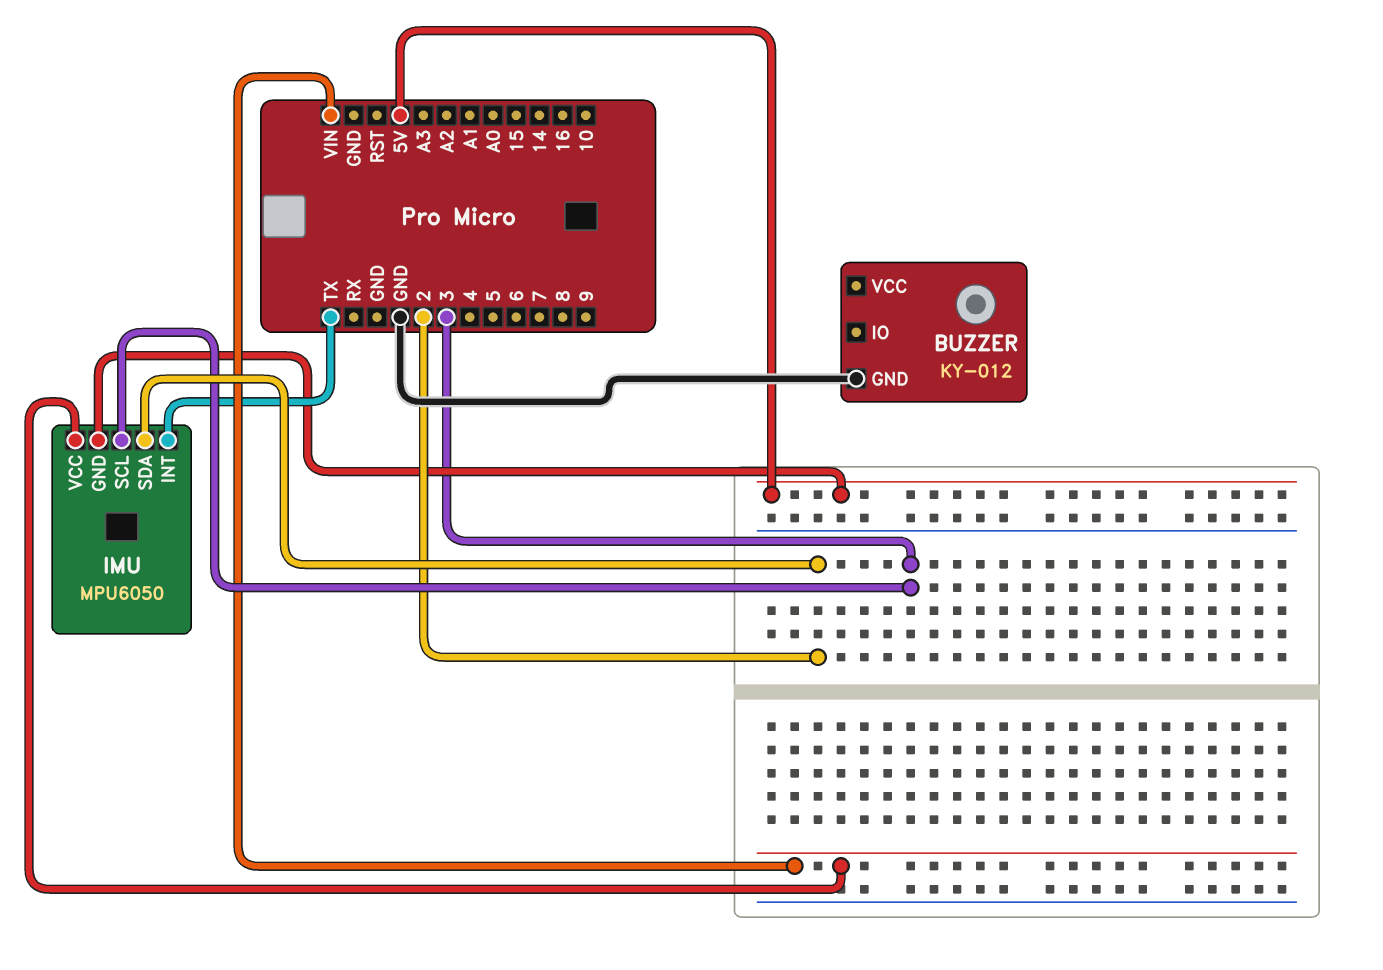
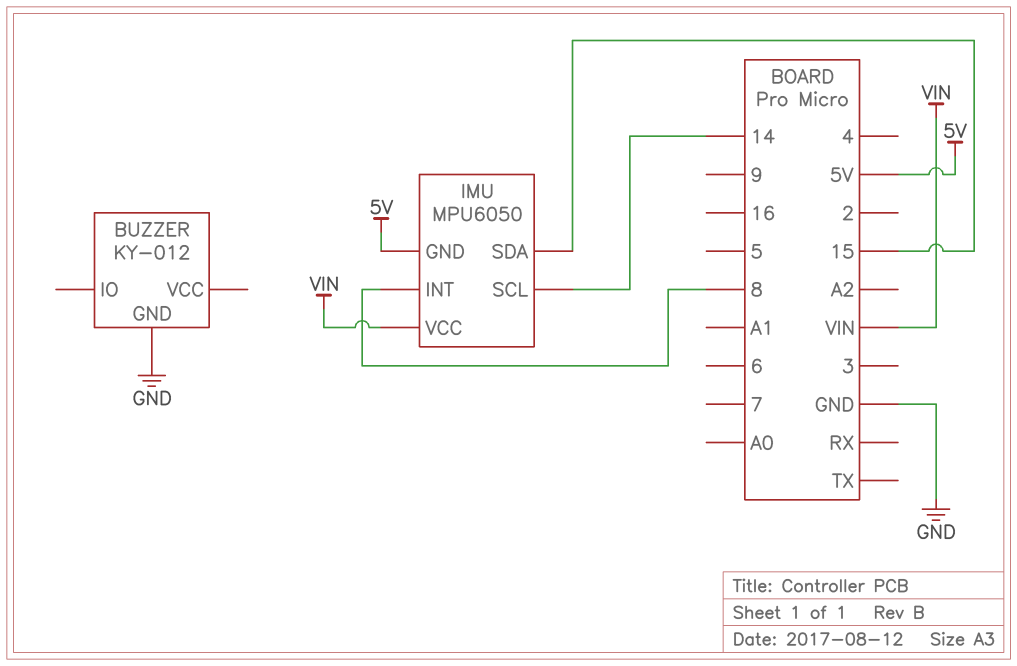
IMU pin INT: TX -> 8
IMU pin SCL: 3 -> 14
IMU pin SDA: 2 -> 15

